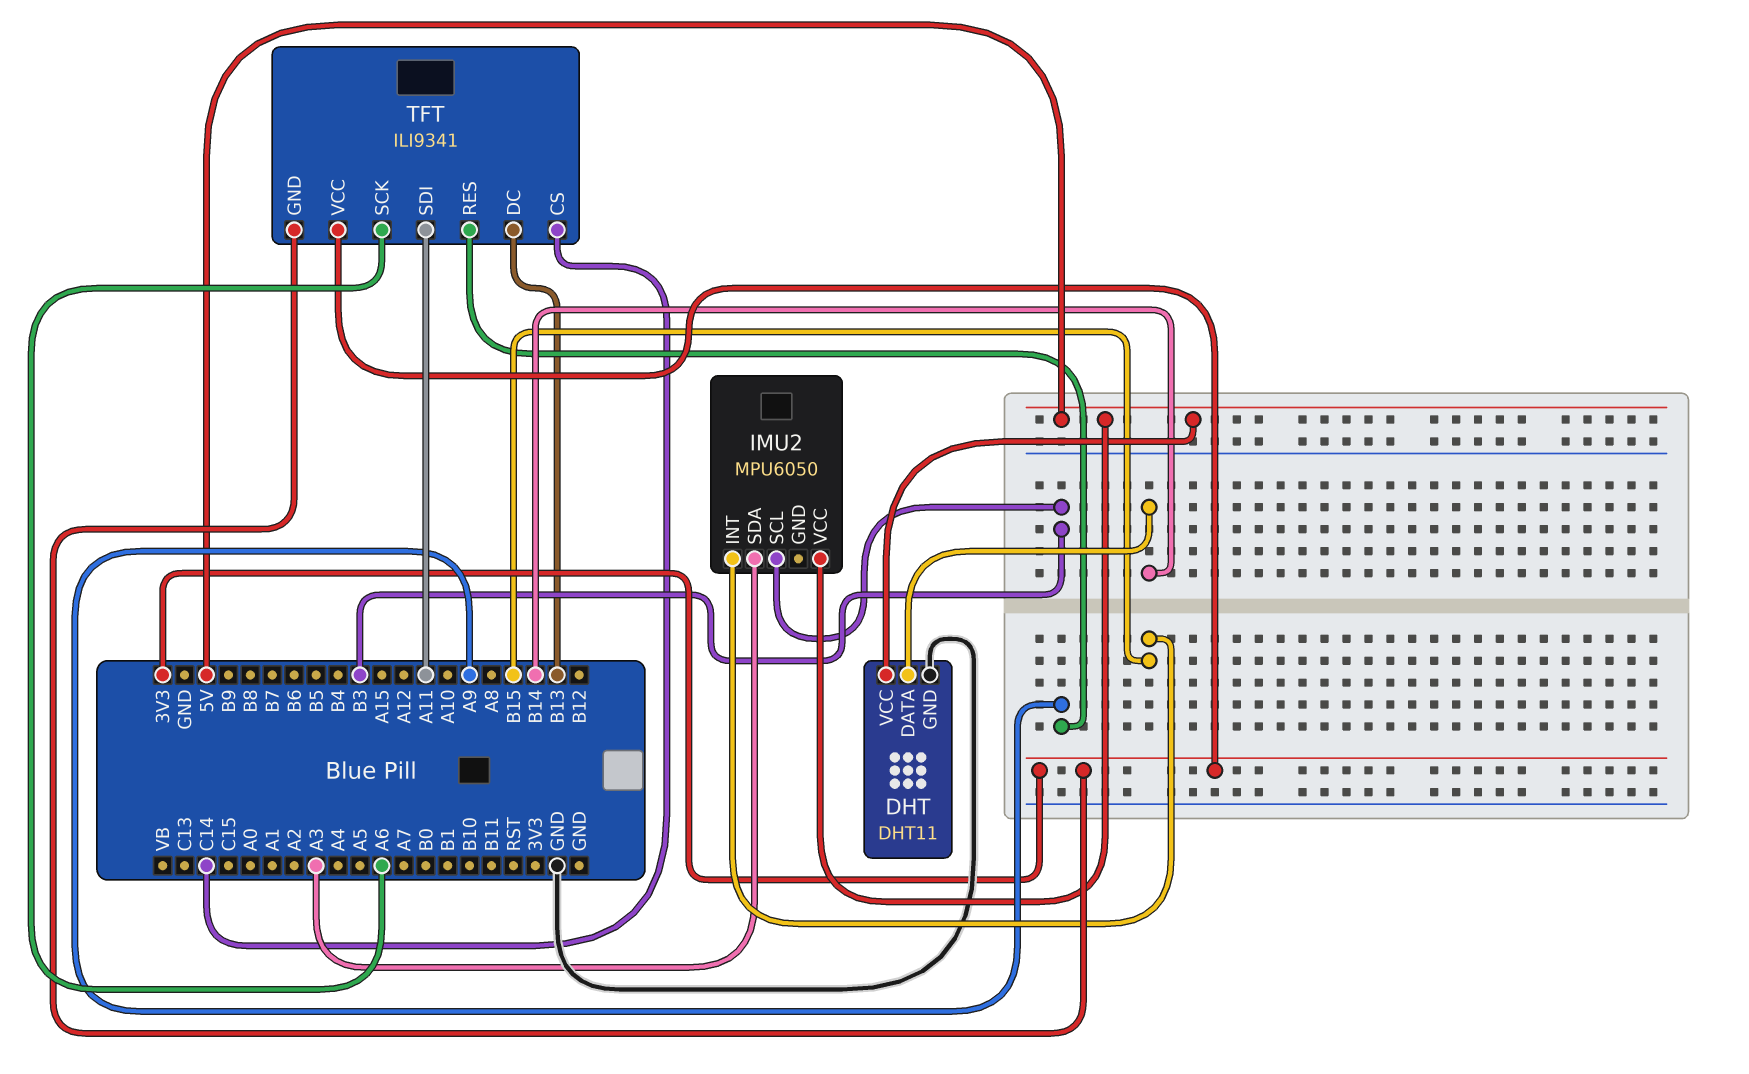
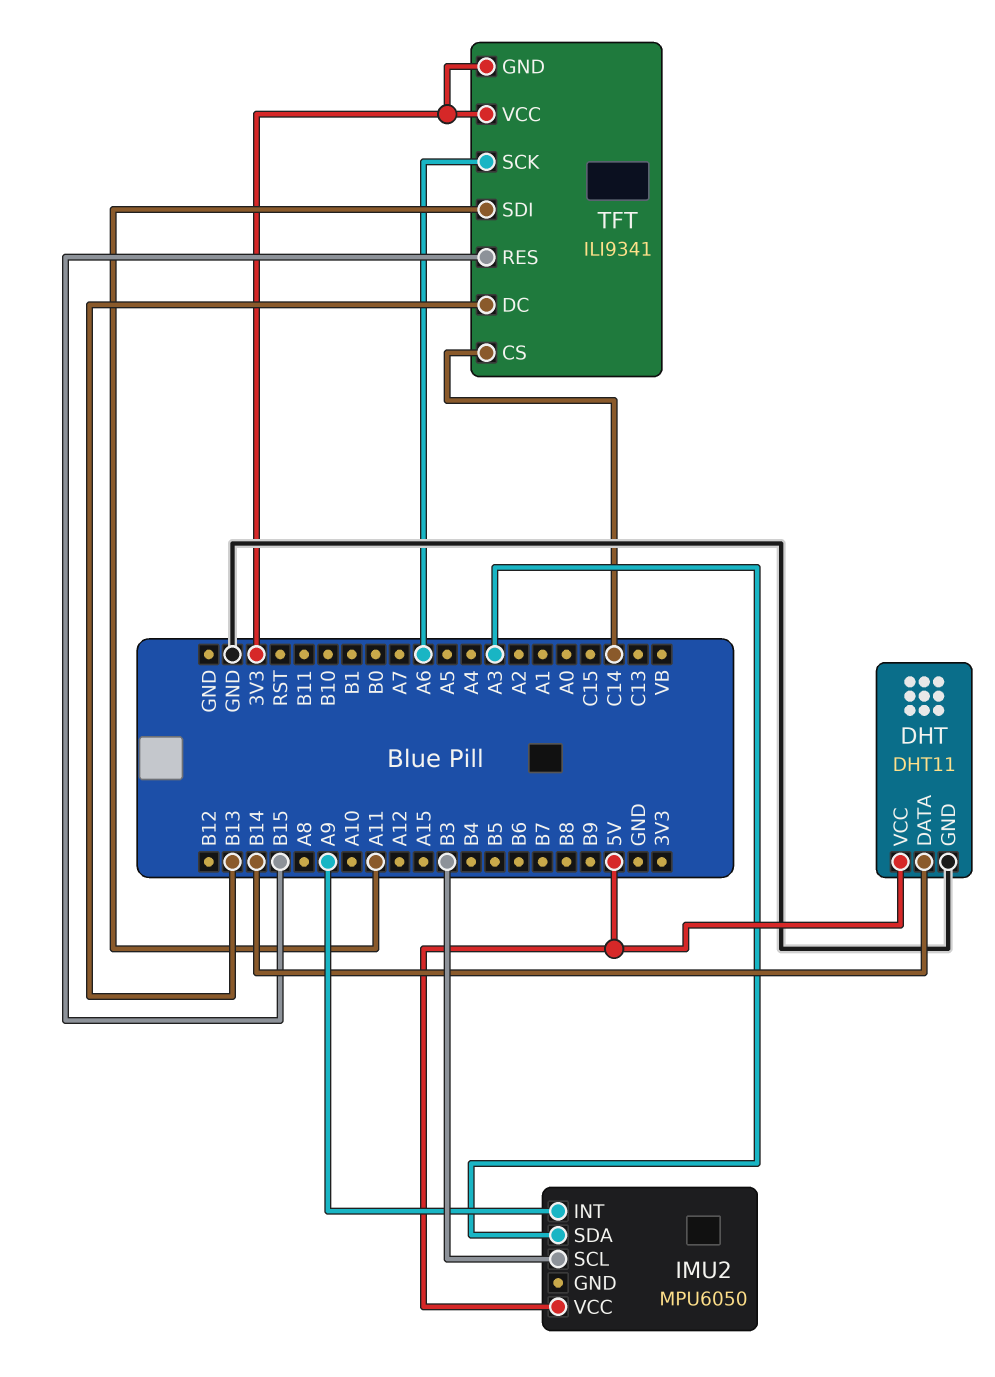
IMU2 pin INT: B15 -> A9
TFT pin RES: A9 -> B15

